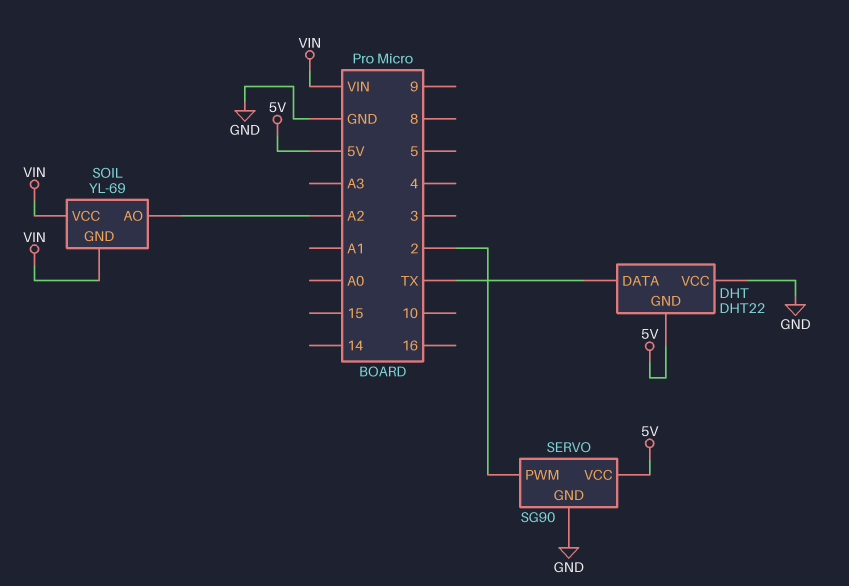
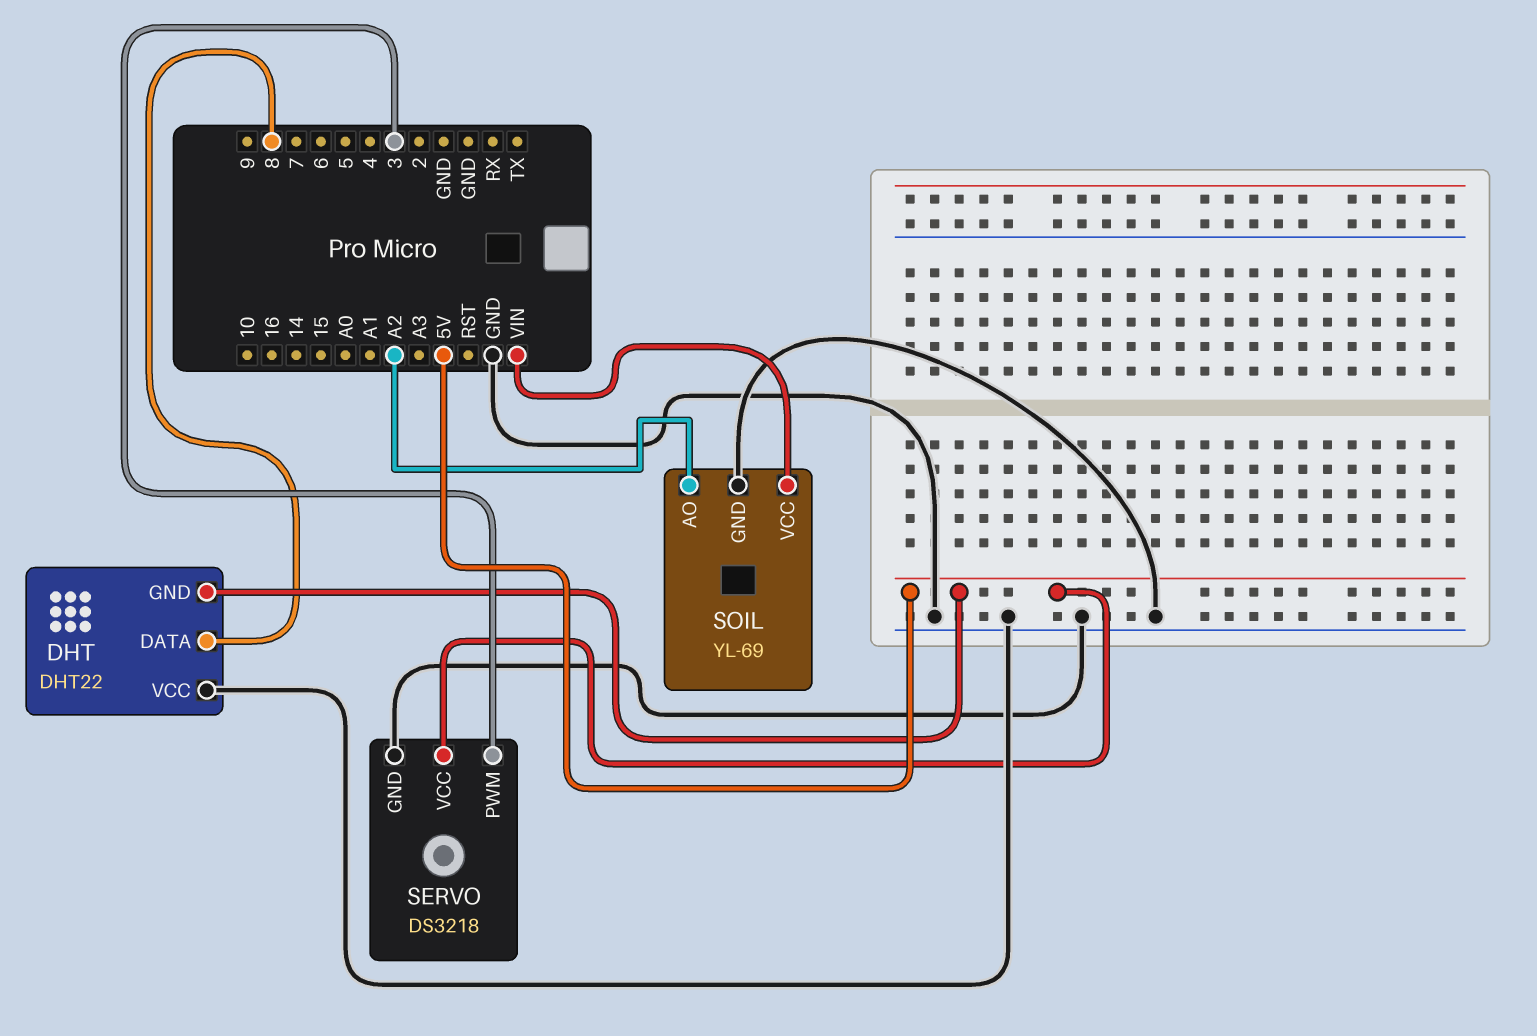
DHT pin DATA: TX -> 8
SERVO: SG90 -> DS3218
SERVO pin PWM: 2 -> 3
SOIL pin GND: VIN -> GND

